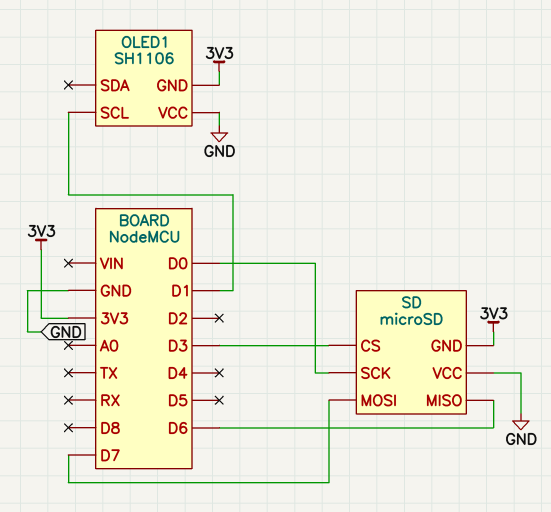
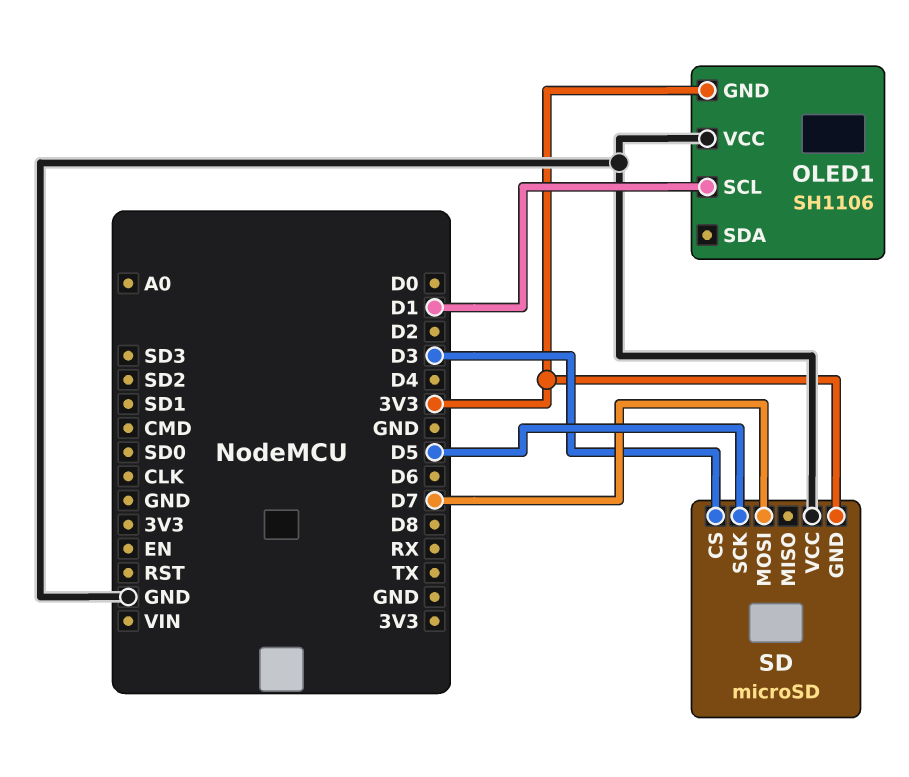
SD pin MISO: D6 -> none
SD pin SCK: D0 -> D5

